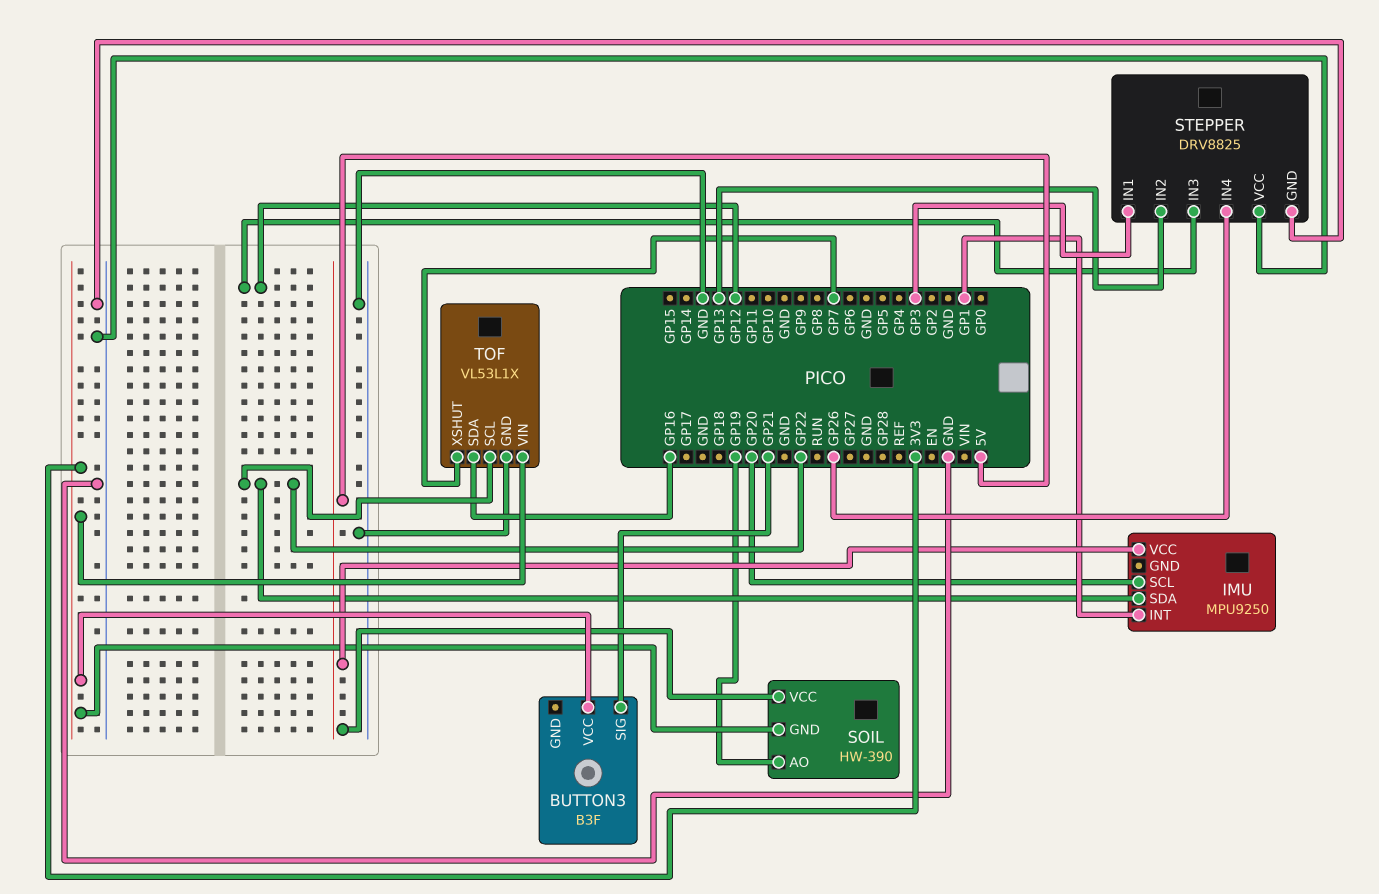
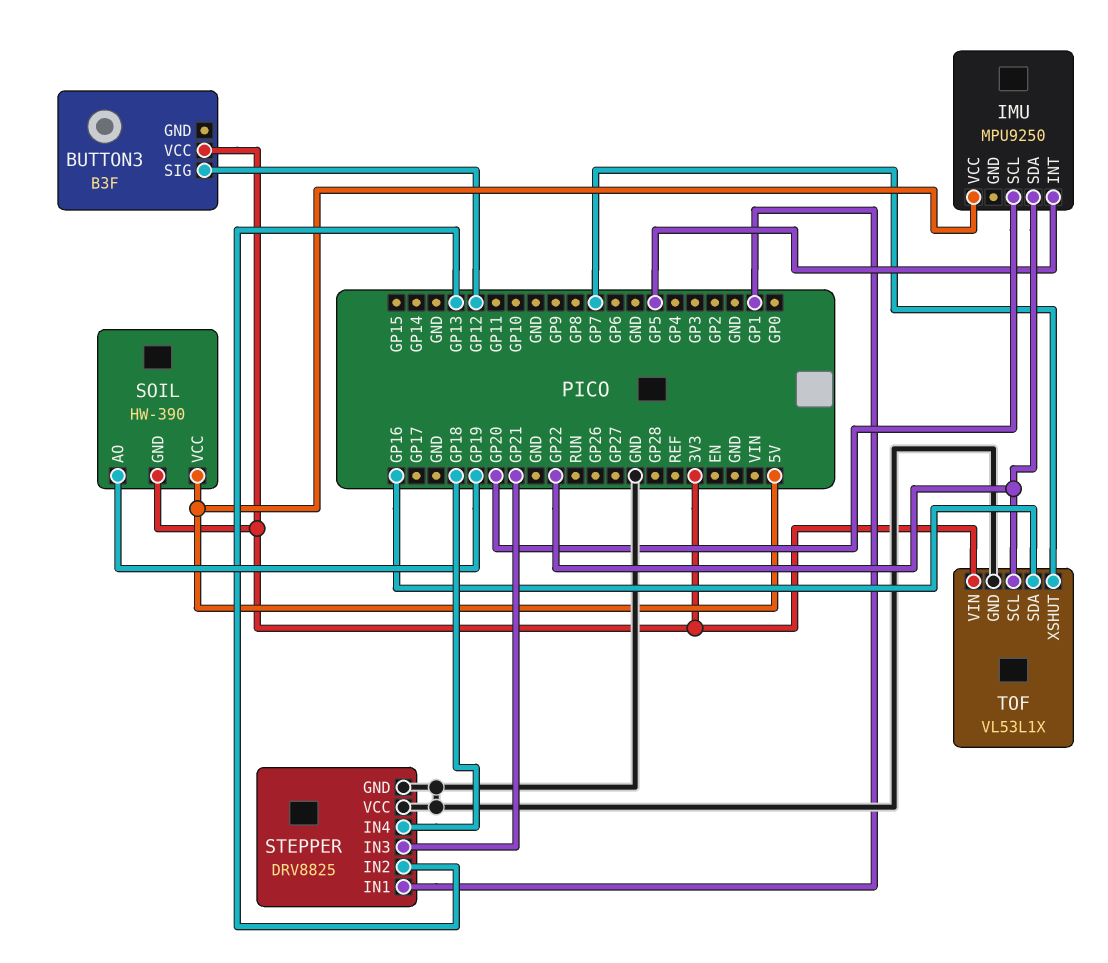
BUTTON3 pin SIG: GP21 -> GP12
IMU pin INT: GP1 -> GP5
STEPPER pin IN1: GP3 -> GP1
STEPPER pin IN3: GP12 -> GP21
STEPPER pin IN4: GP26 -> GP18

